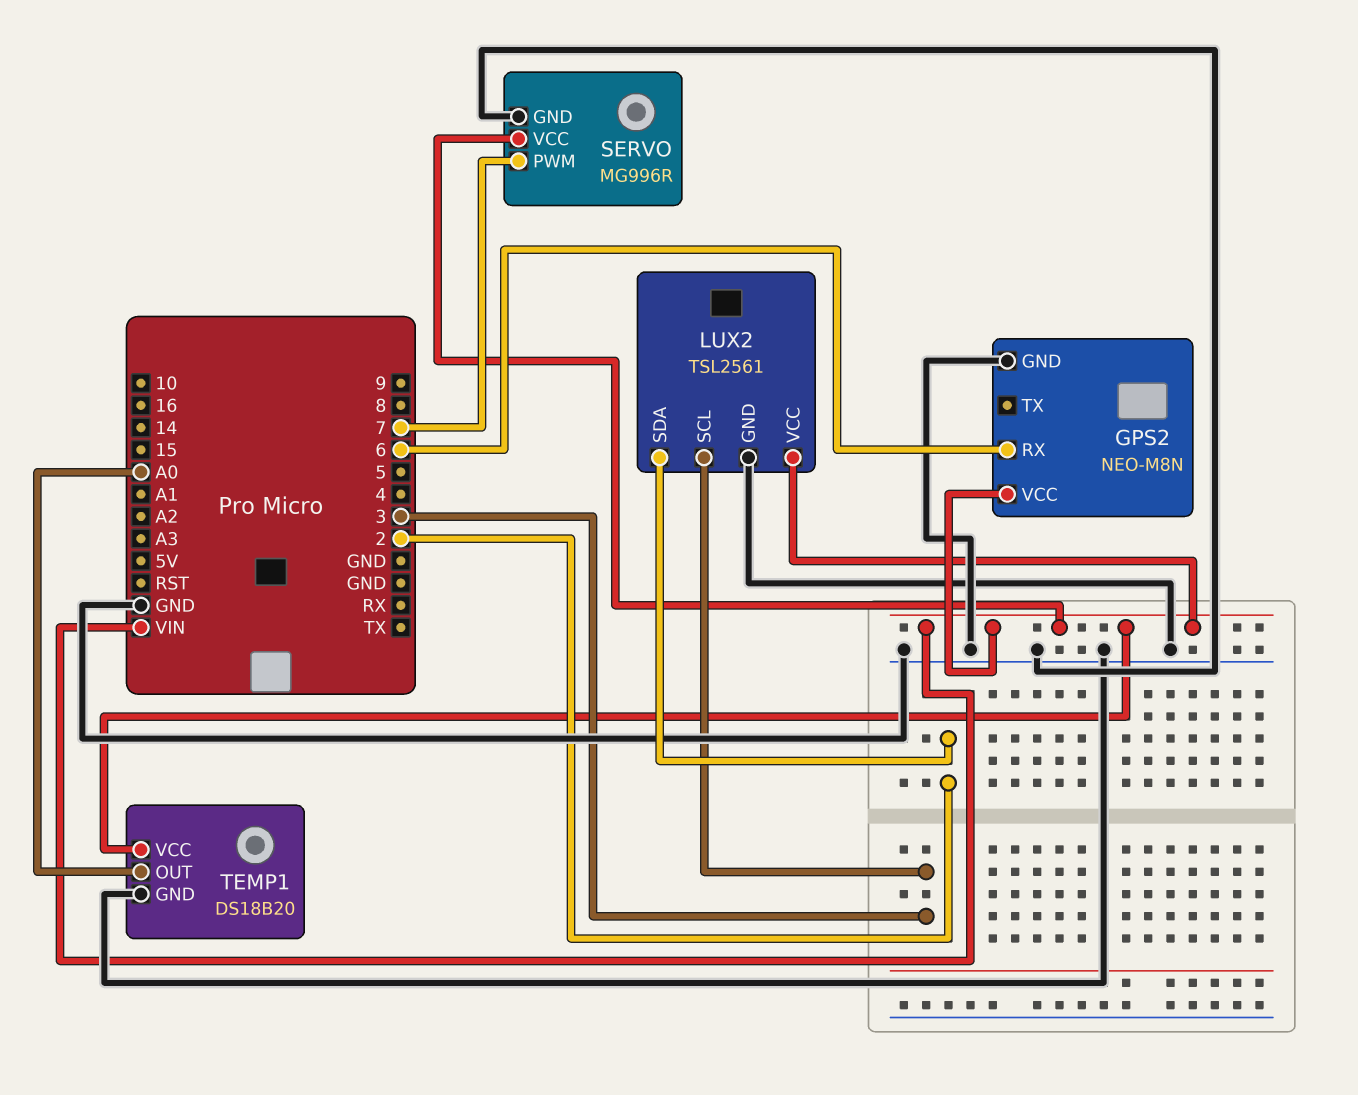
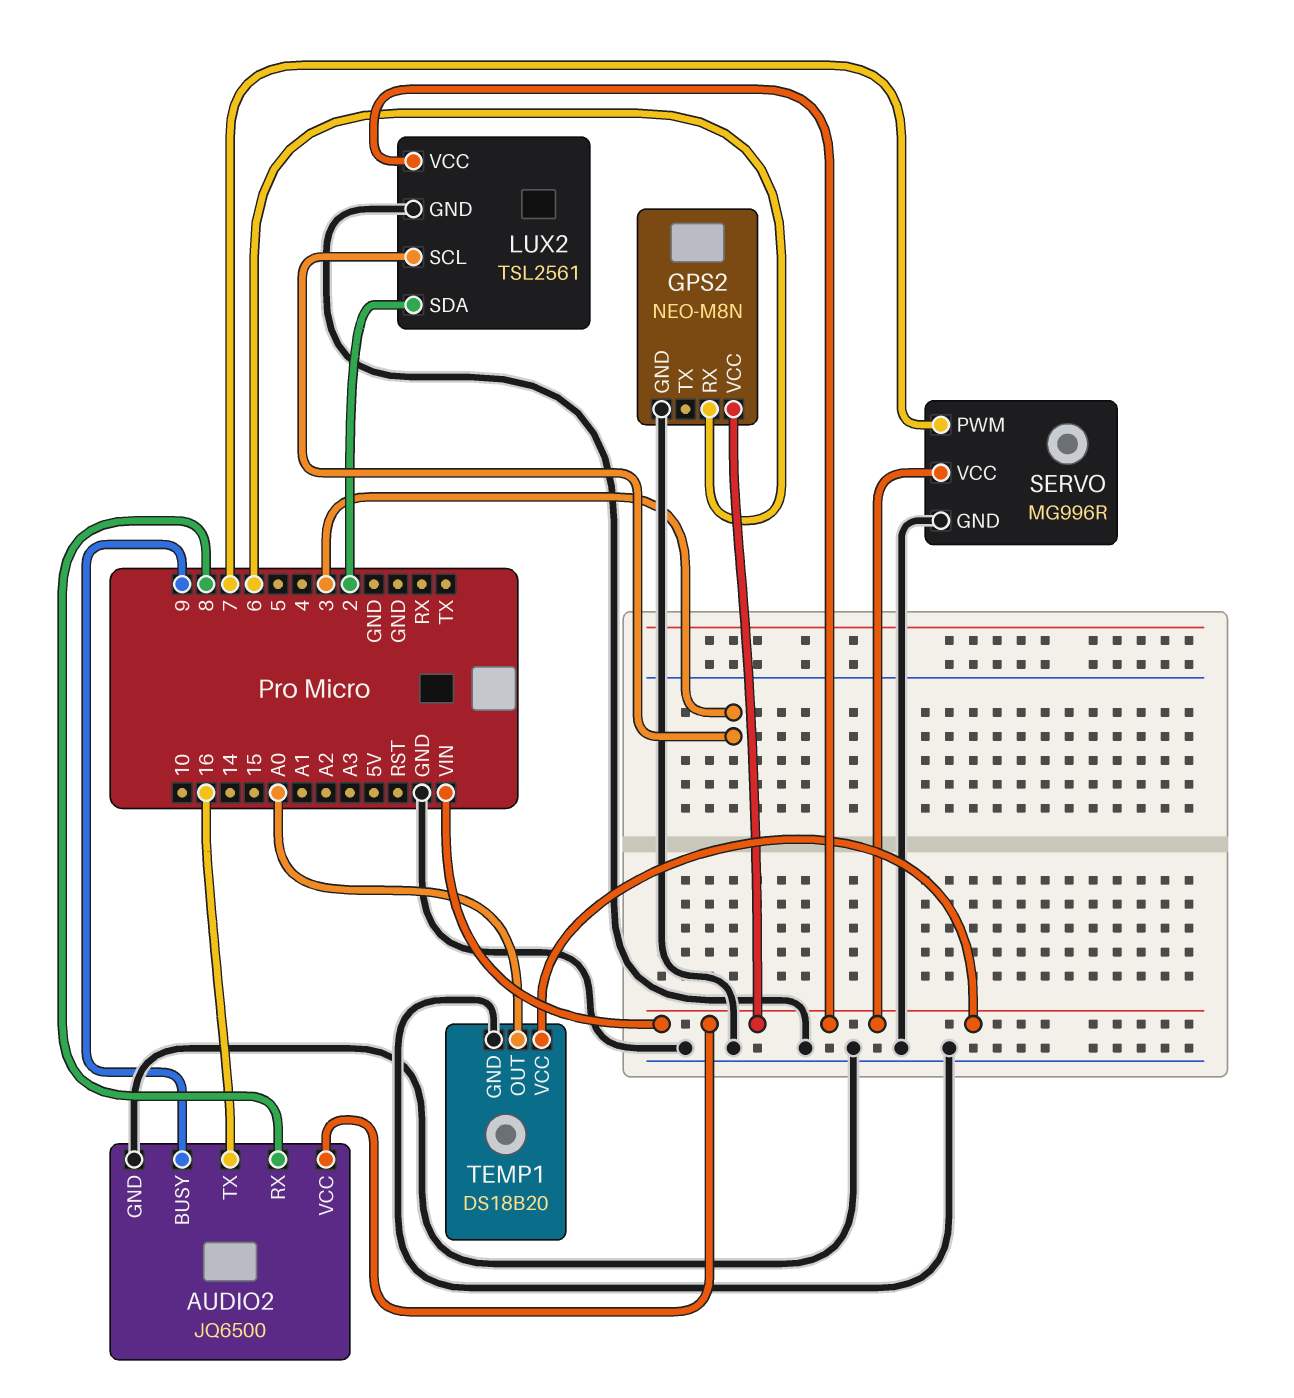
AUDIO2: none -> JQ6500
AUDIO2 pin BUSY: none -> 9
AUDIO2 pin GND: none -> GND
AUDIO2 pin RX: none -> 8
AUDIO2 pin TX: none -> 16
AUDIO2 pin VCC: none -> VIN

